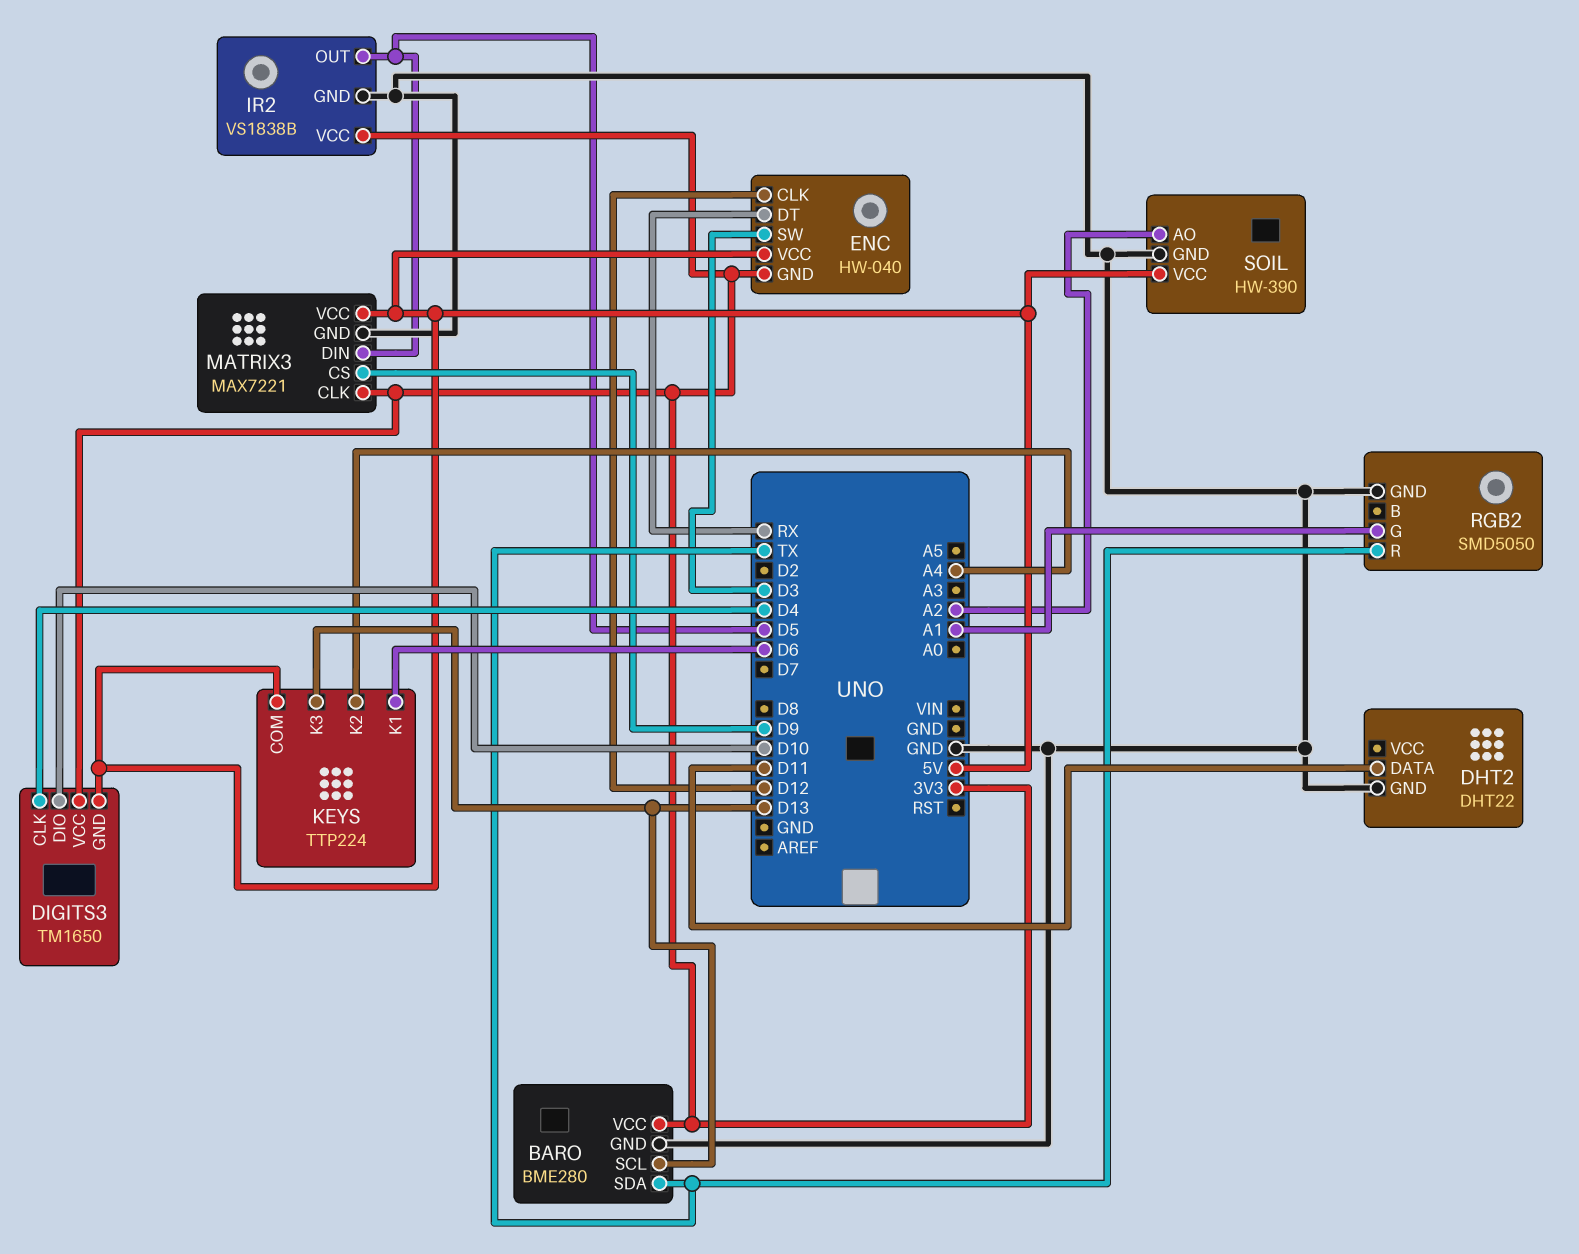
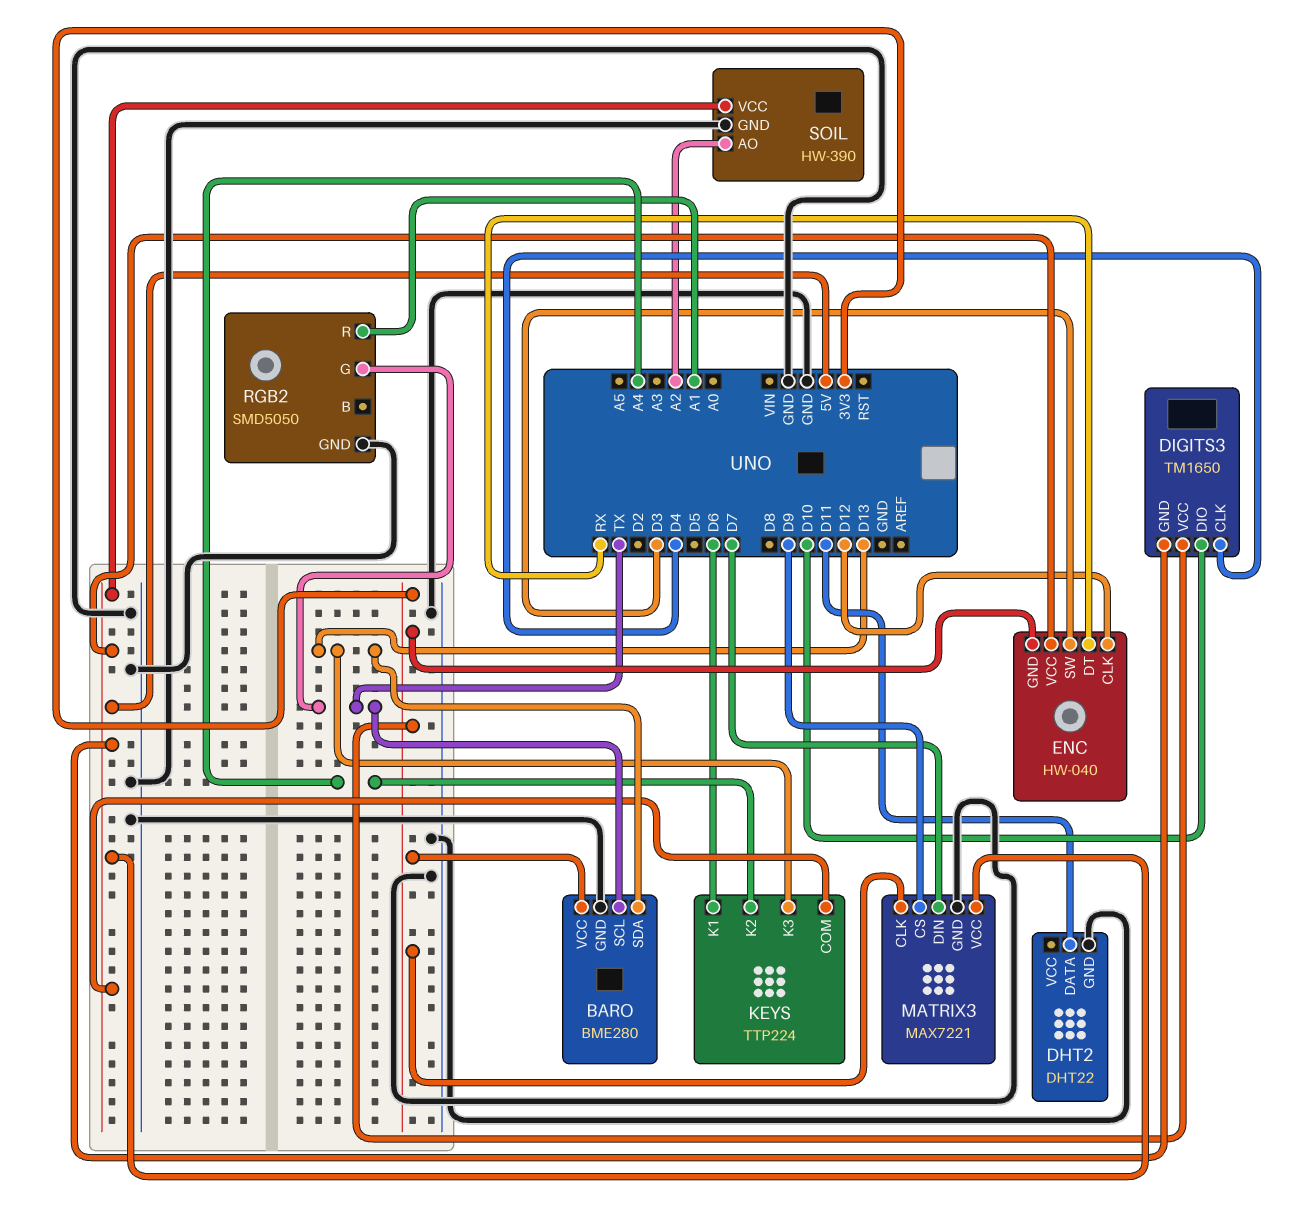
BARO pin SCL: D13 -> TX
BARO pin SDA: TX -> D13
IR2: VS1838B -> none
IR2 pin GND: GND -> none
IR2 pin OUT: D5 -> none
IR2 pin VCC: 3V3 -> none
MATRIX3 pin DIN: D5 -> D7
RGB2 pin G: A1 -> TX
RGB2 pin R: TX -> A1

